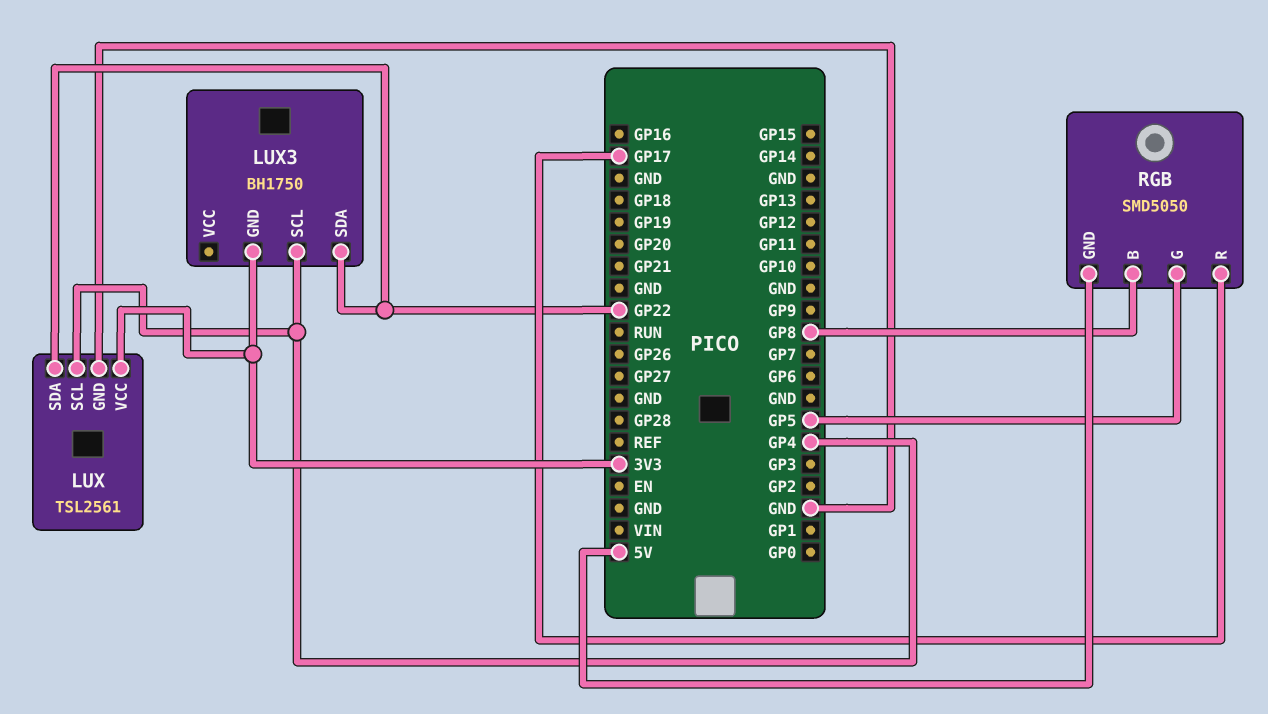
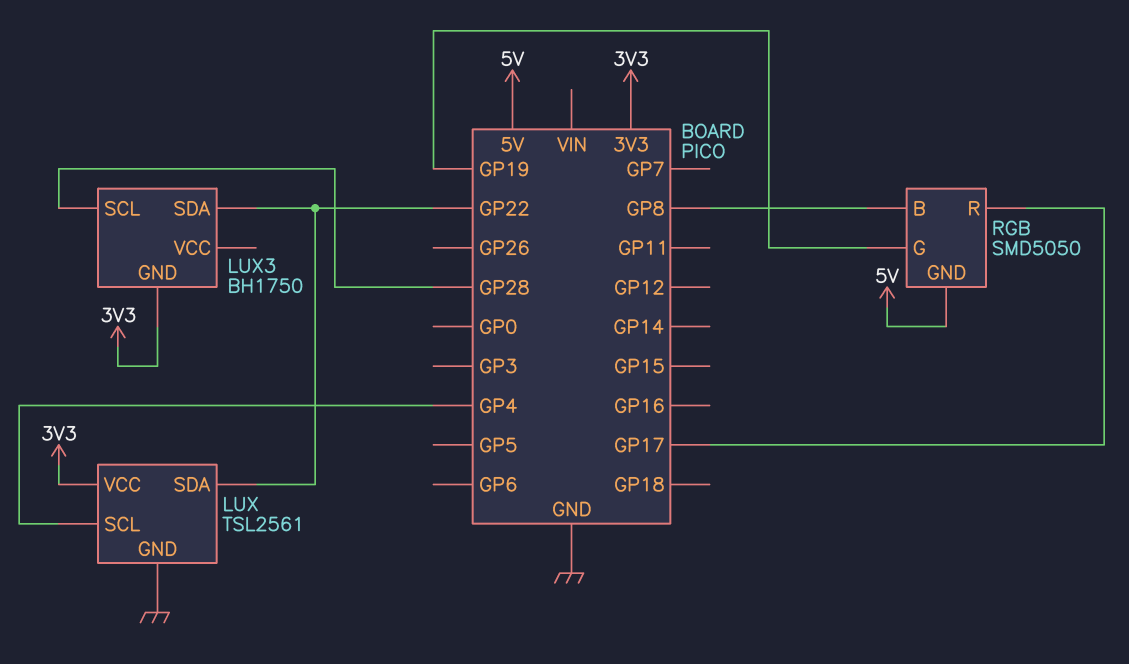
LUX3 pin SCL: GP4 -> GP28
RGB pin G: GP5 -> GP19

